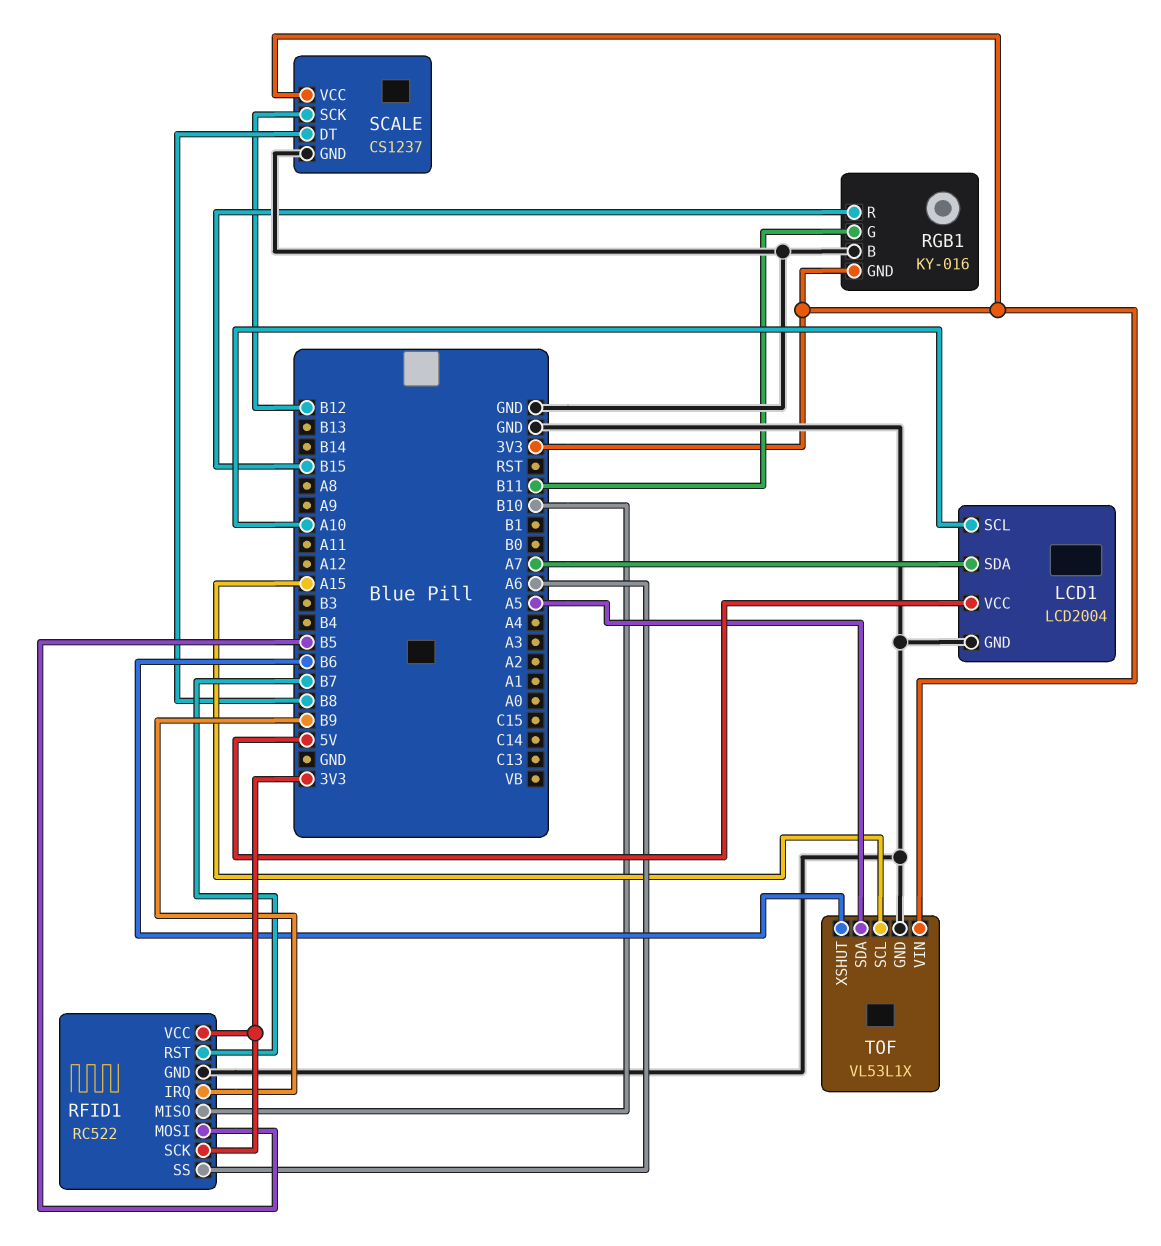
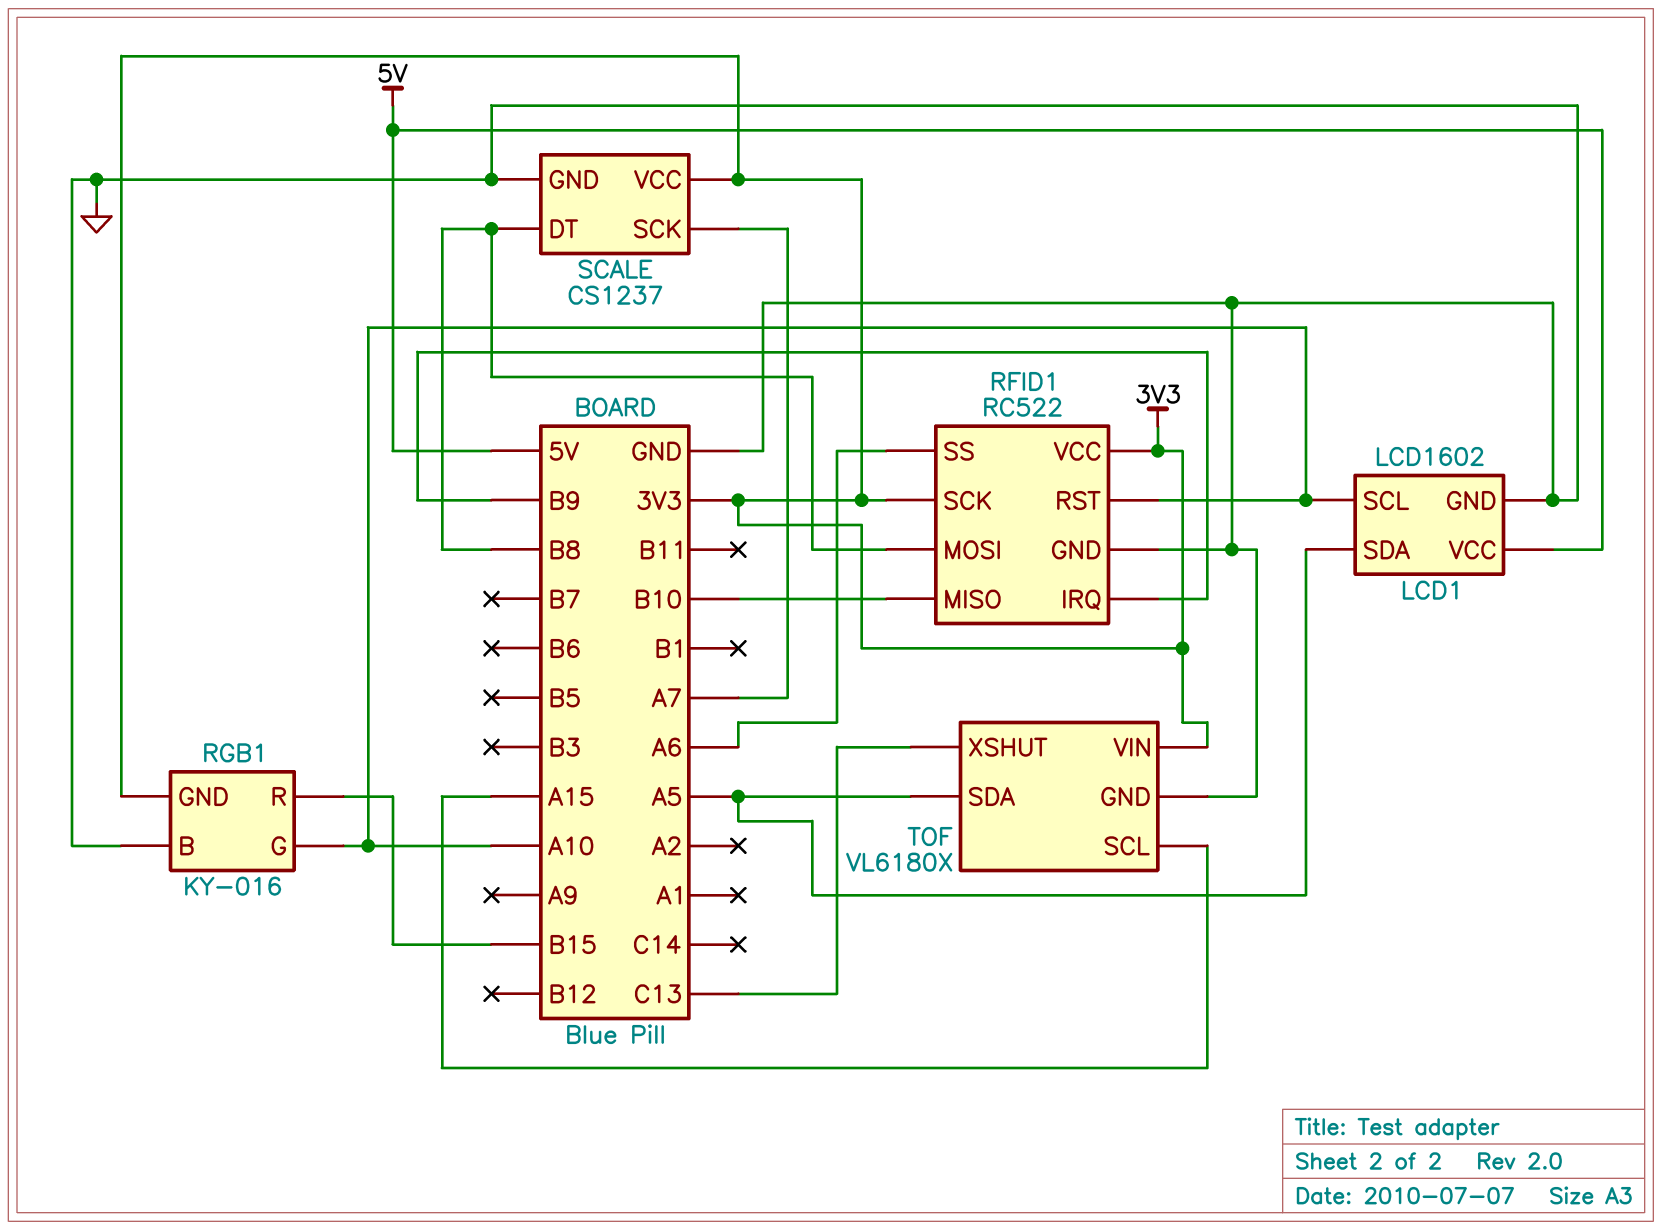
LCD1: LCD2004 -> LCD1602
LCD1 pin SDA: A7 -> A5
RFID1 pin MOSI: B5 -> B8
RFID1 pin RST: B7 -> A10
RGB1 pin G: B11 -> A10
SCALE pin SCK: B12 -> A7
TOF: VL53L1X -> VL6180X
TOF pin XSHUT: B6 -> C13

